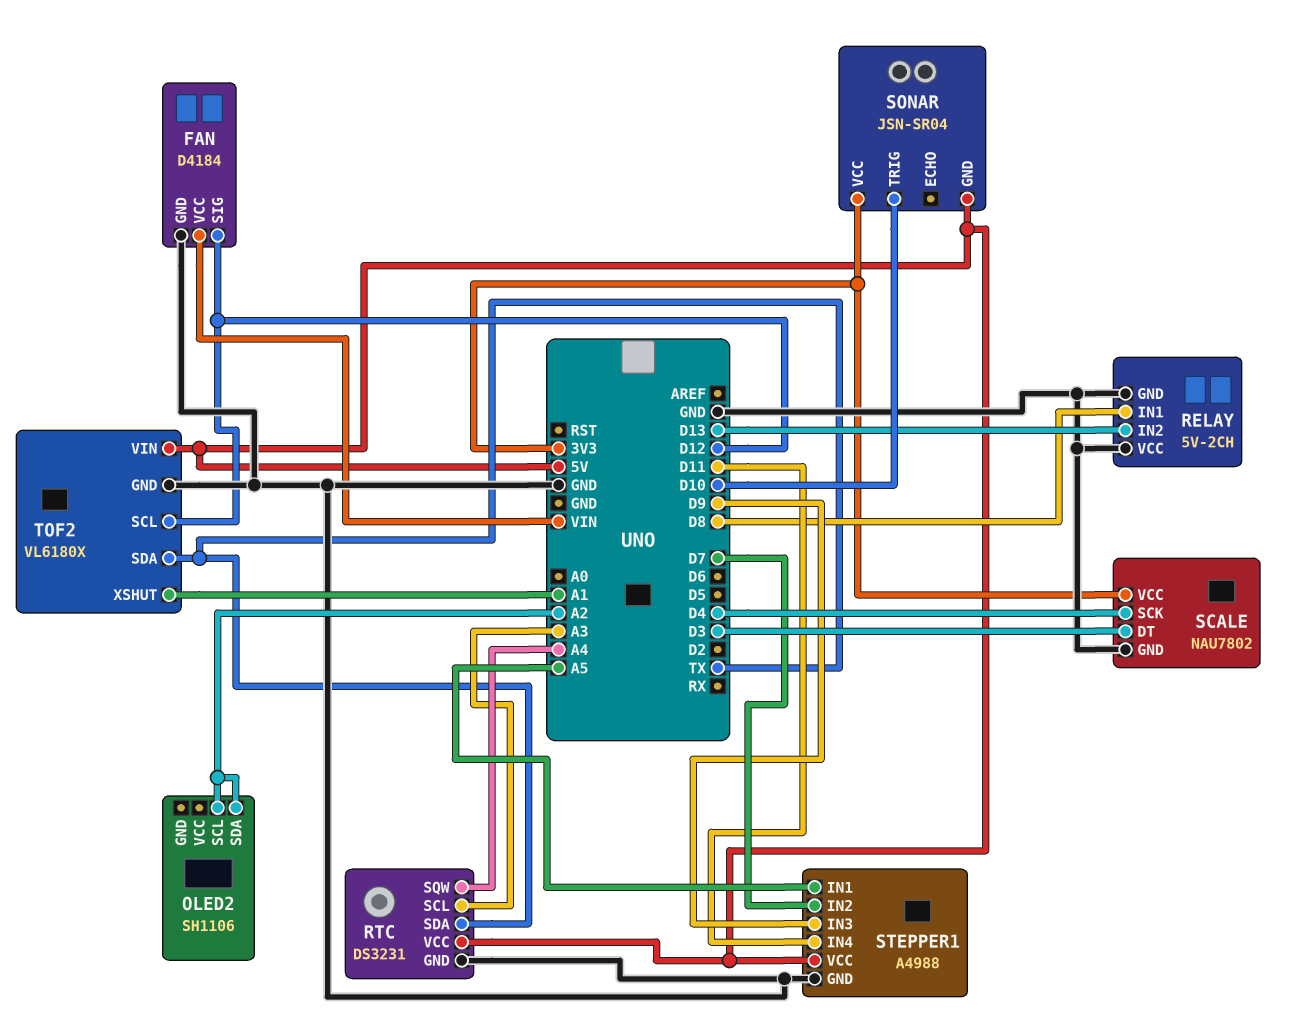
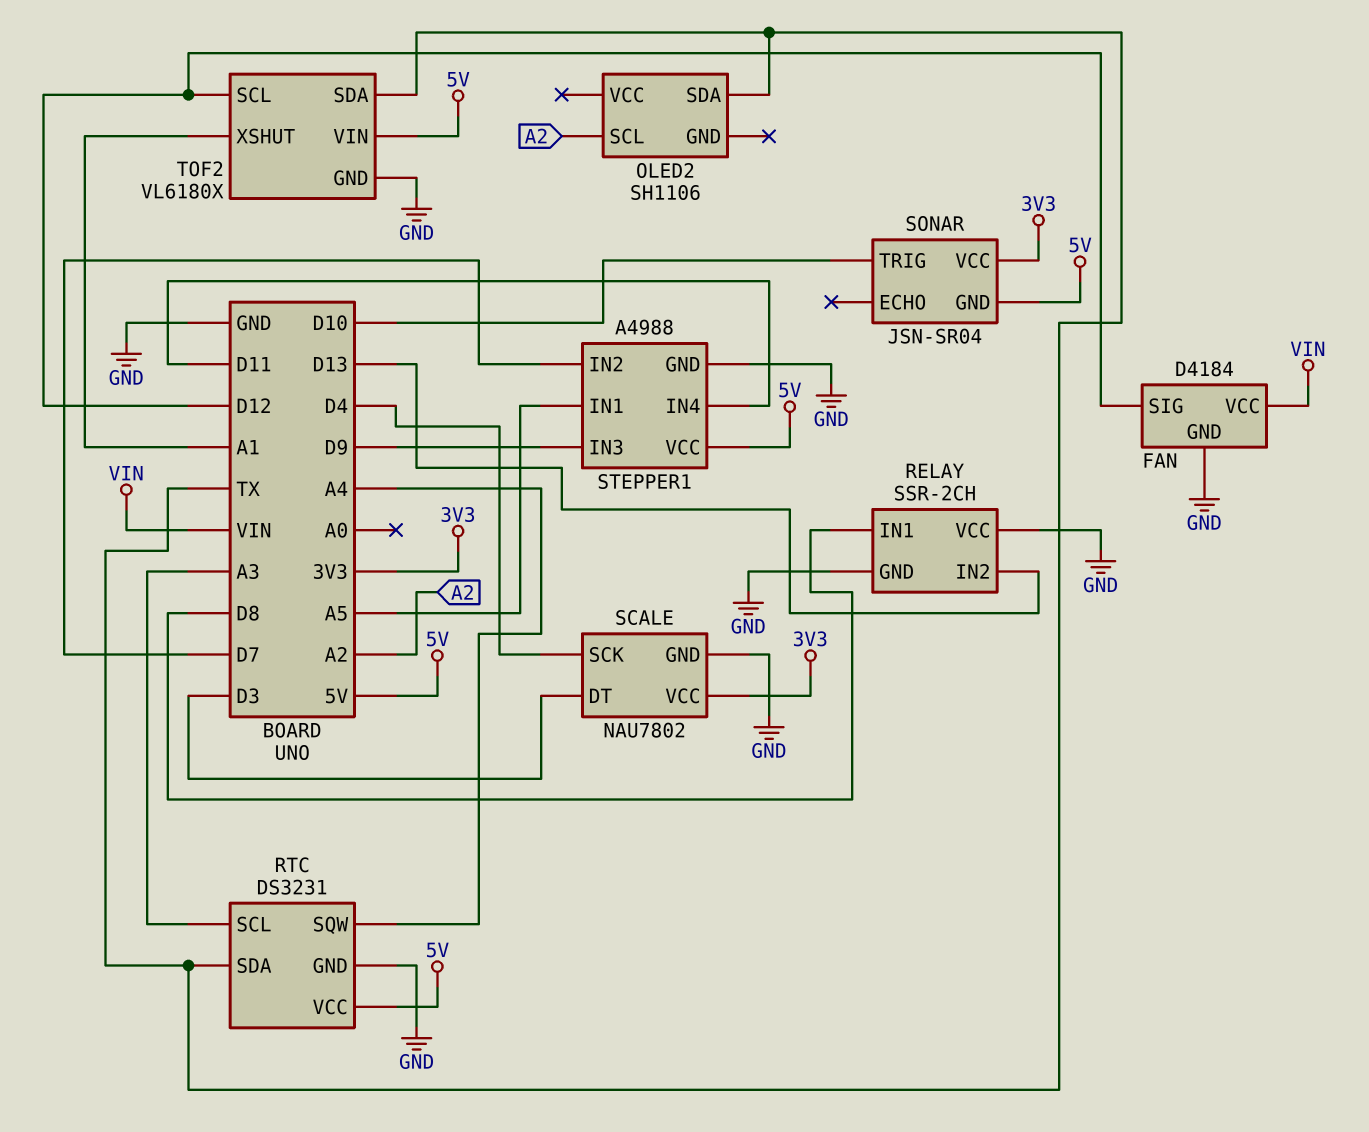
OLED2 pin SDA: A2 -> TX
RELAY: 5V-2CH -> SSR-2CH

